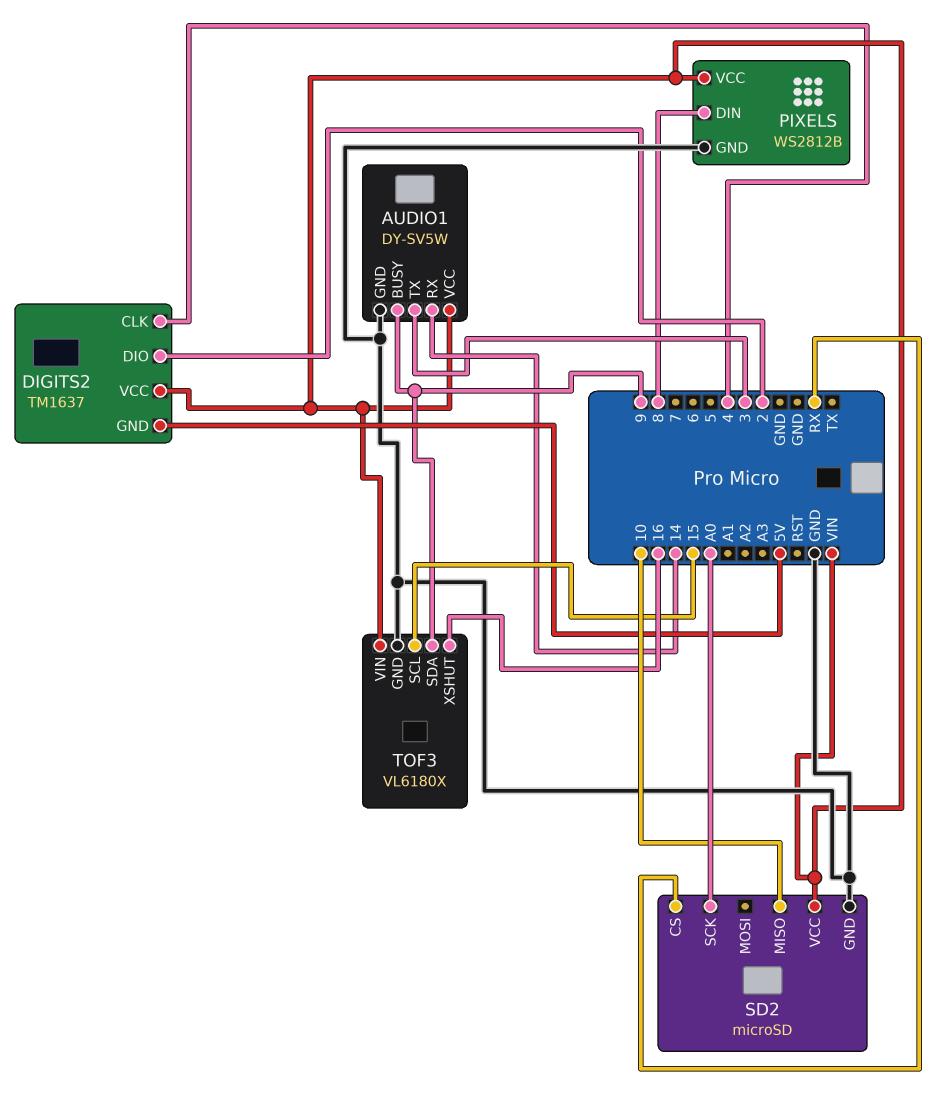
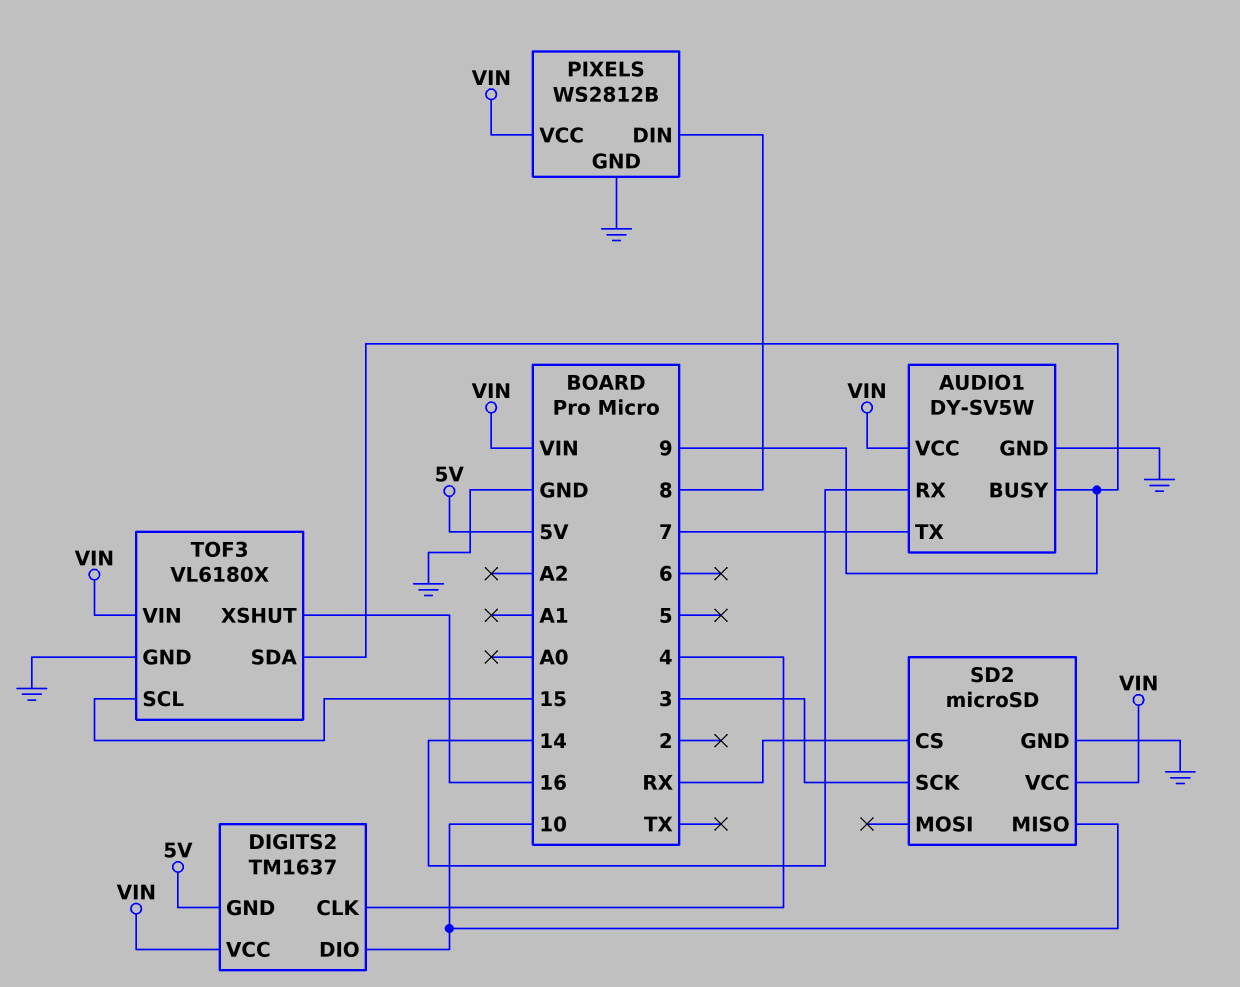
AUDIO1 pin TX: 3 -> 7
DIGITS2 pin DIO: 2 -> 10
SD2 pin SCK: A0 -> 3

